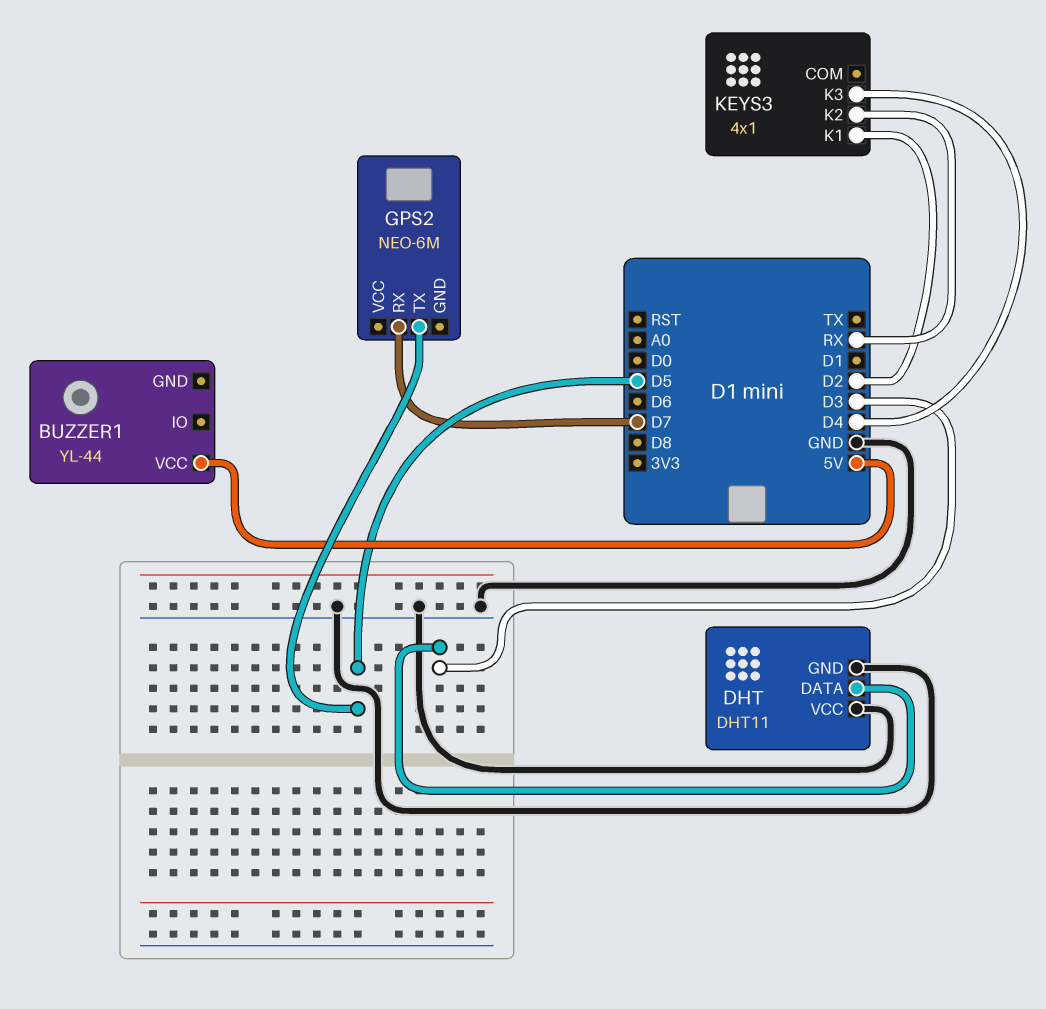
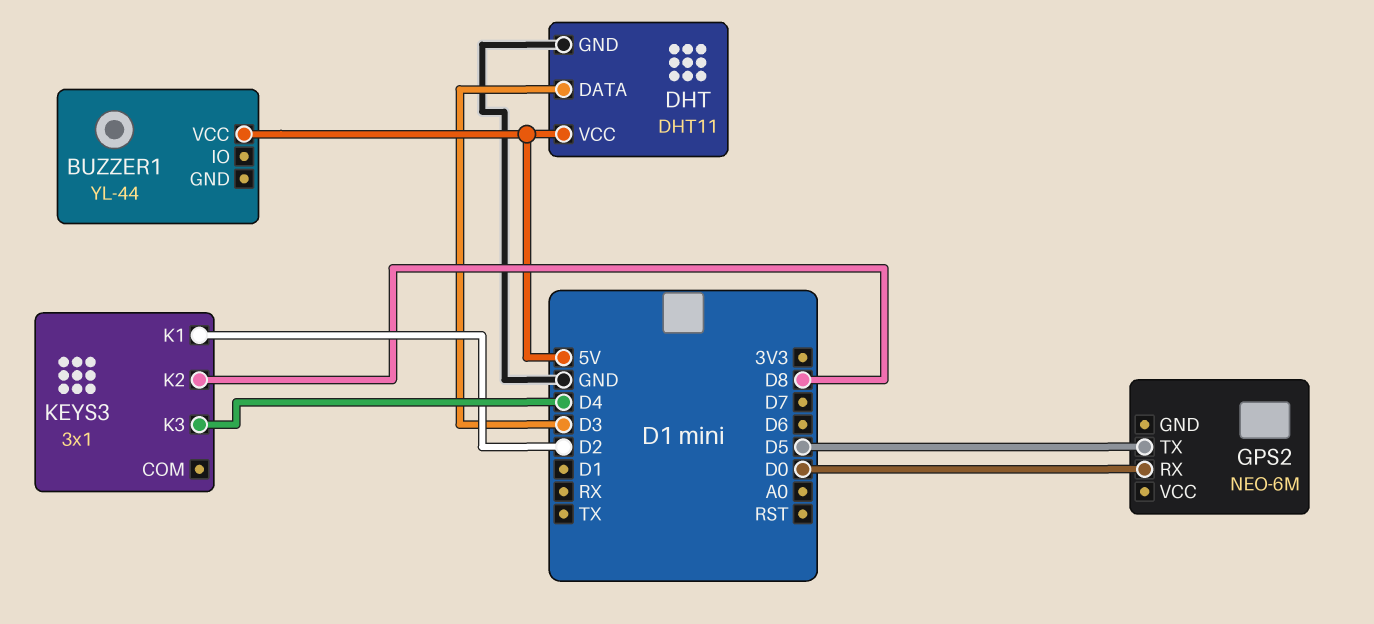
DHT pin VCC: GND -> 5V
GPS2 pin RX: D7 -> D0
KEYS3: 4x1 -> 3x1
KEYS3 pin K2: RX -> D8

